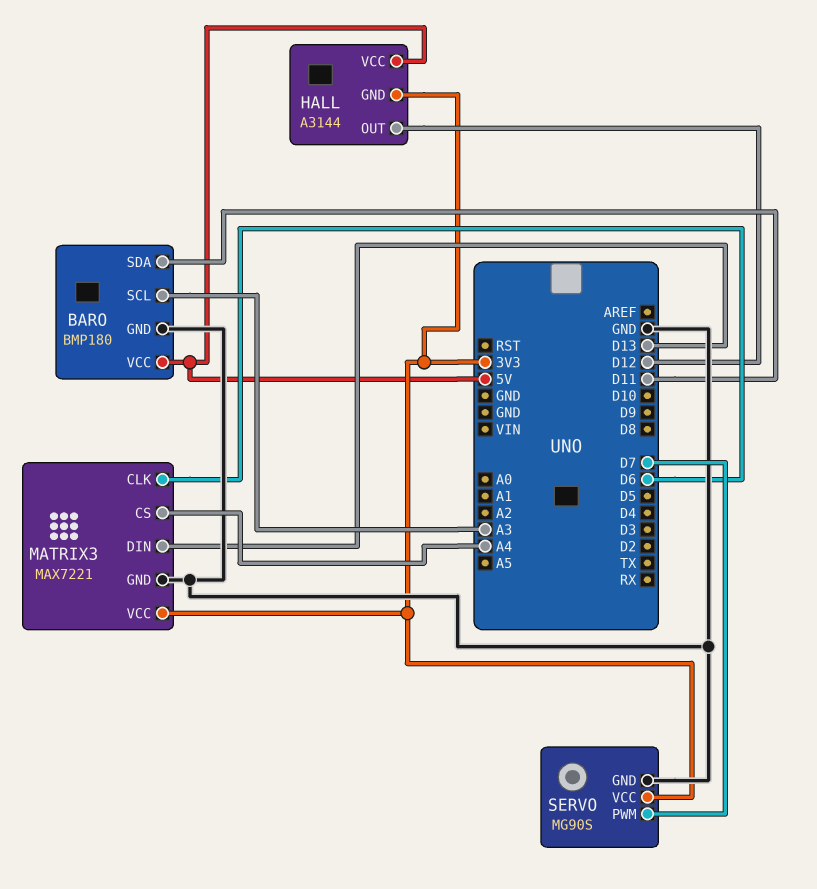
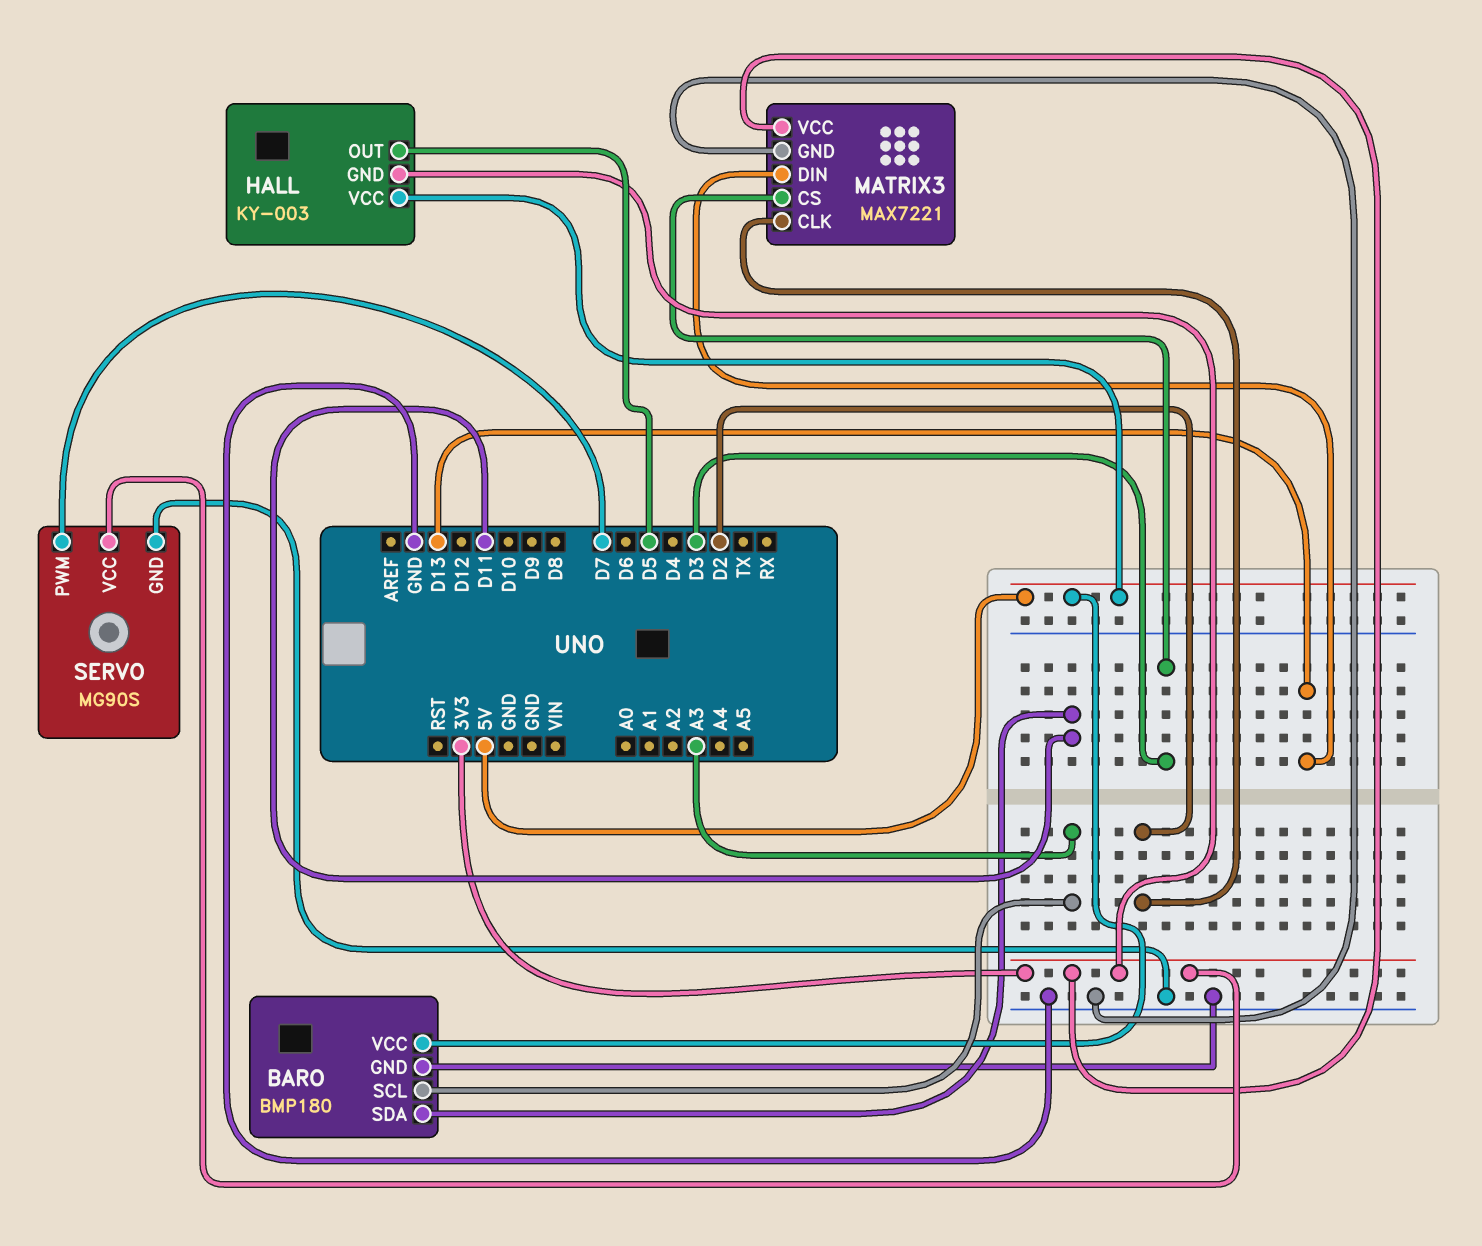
HALL: A3144 -> KY-003
HALL pin OUT: D12 -> D5
MATRIX3 pin CLK: D6 -> D2
MATRIX3 pin CS: A4 -> D3

